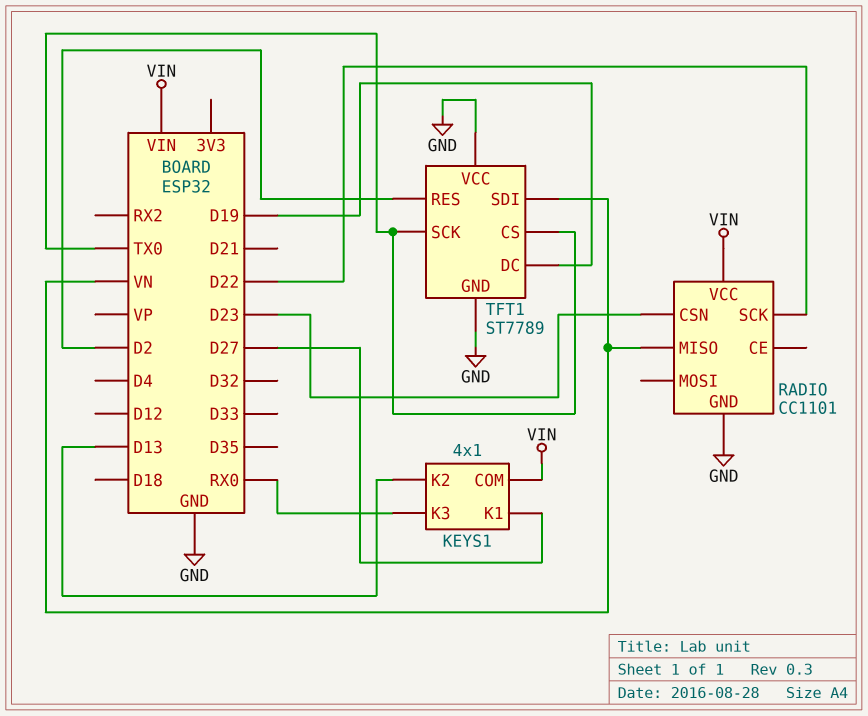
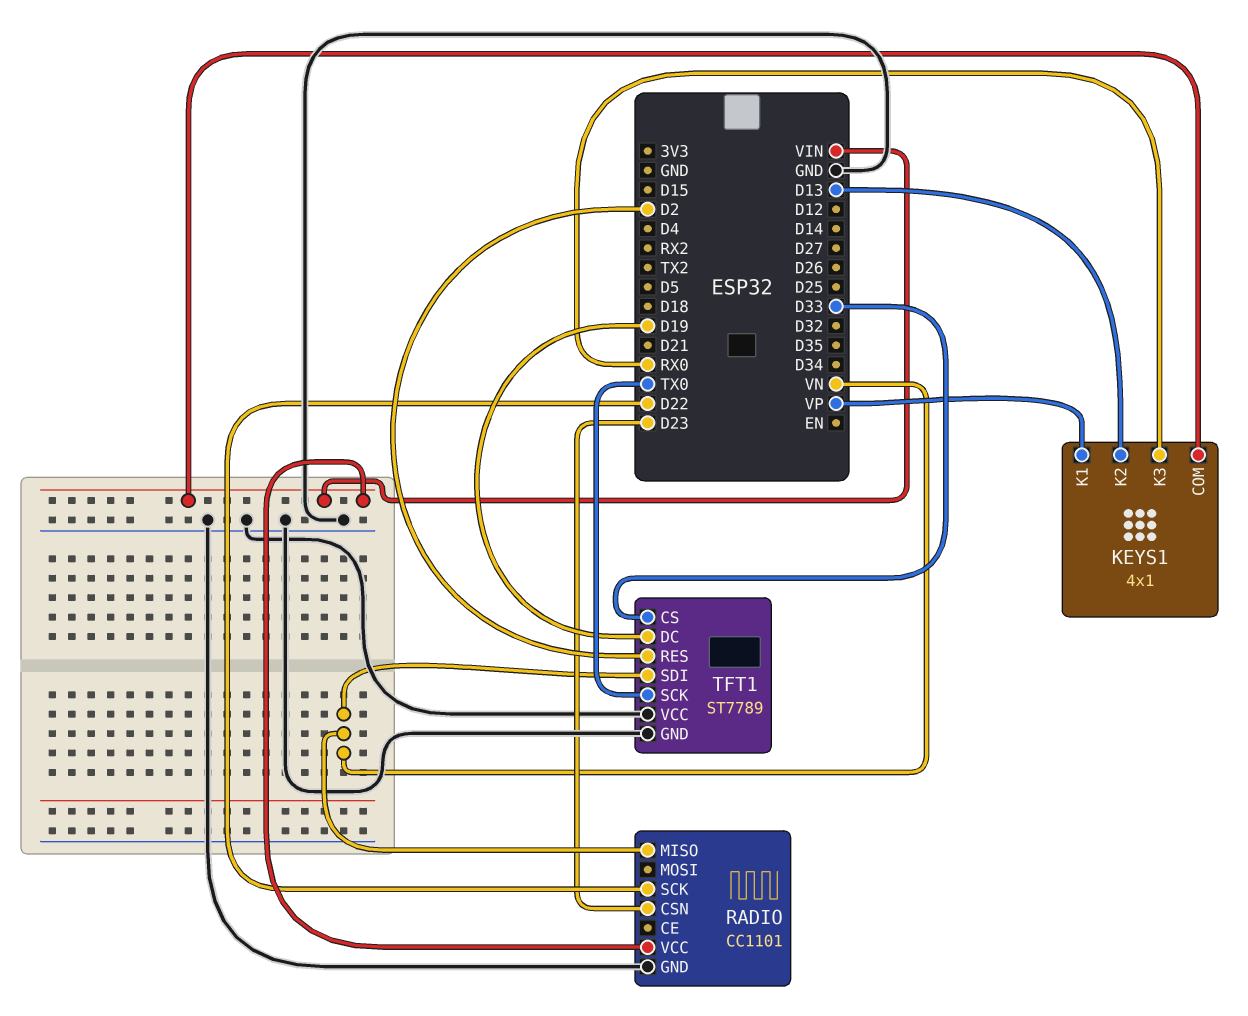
KEYS1 pin K1: D27 -> VP
TFT1 pin CS: TX0 -> D33

